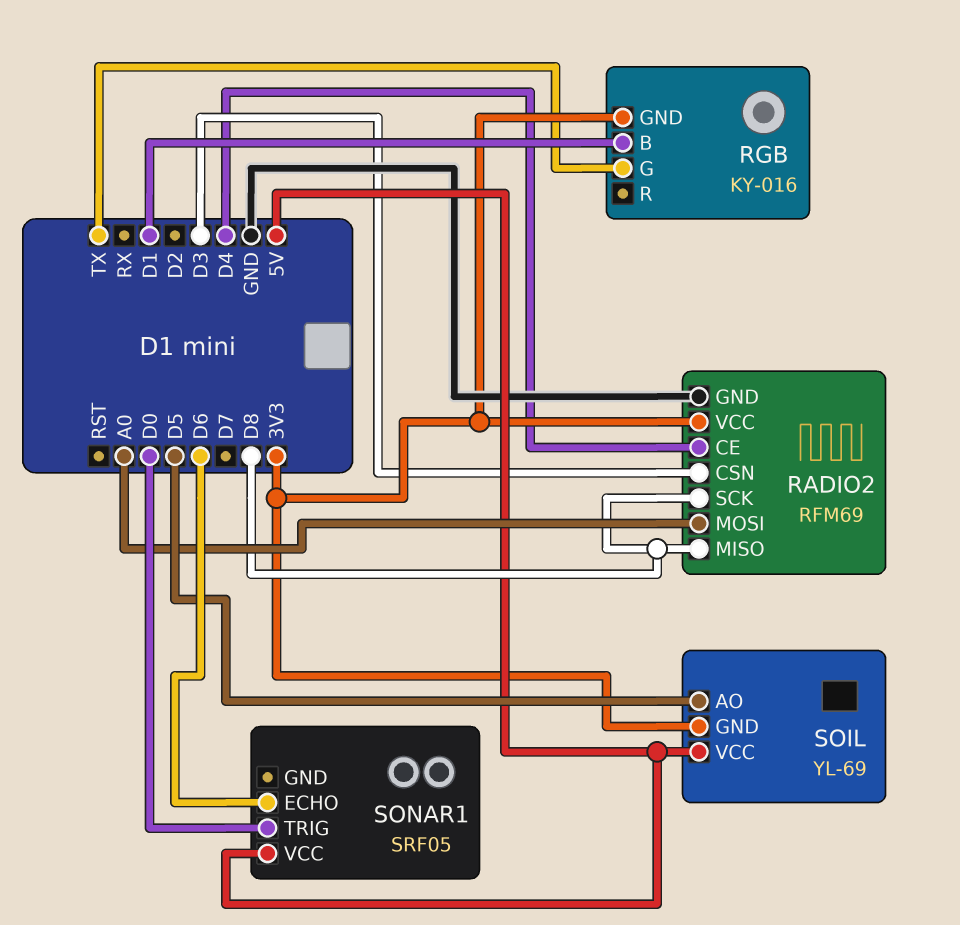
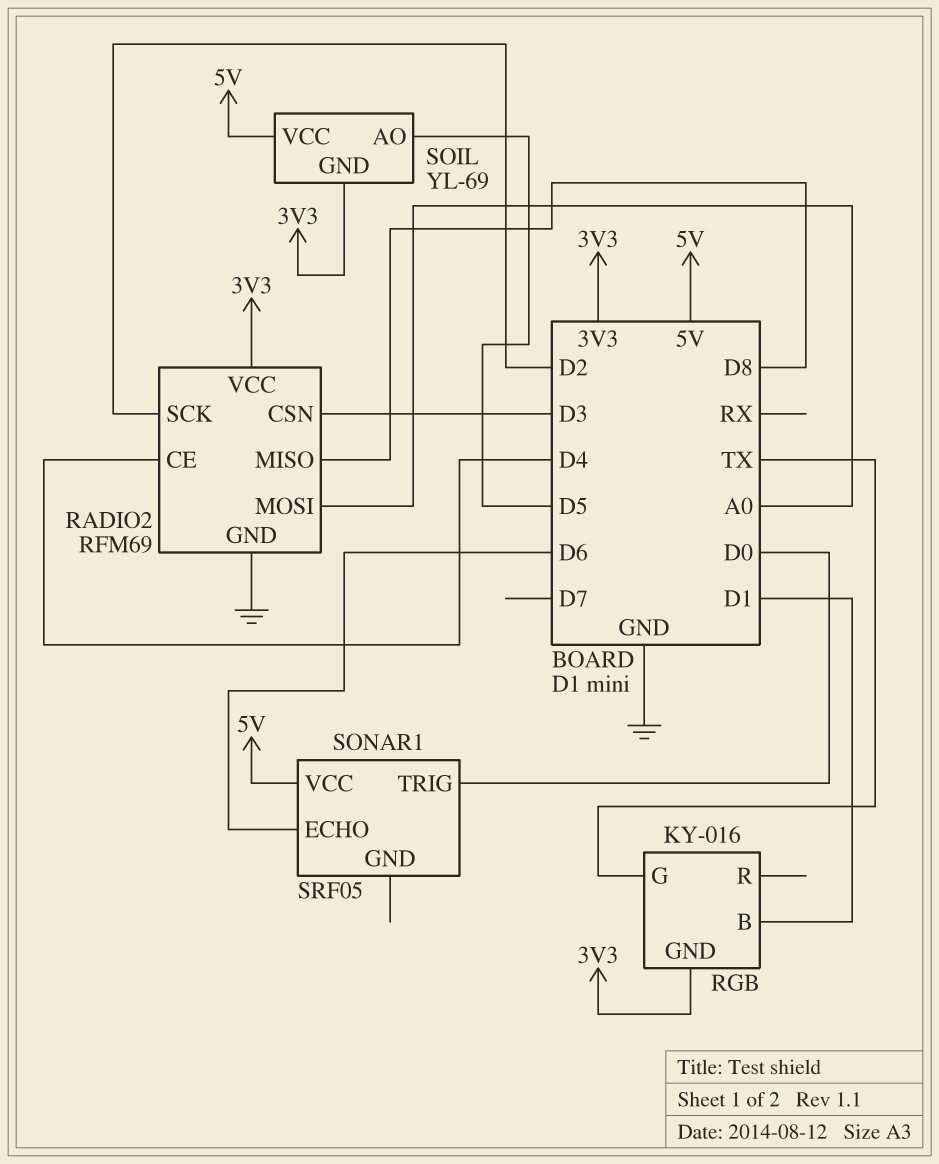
RADIO2 pin SCK: D8 -> D2

